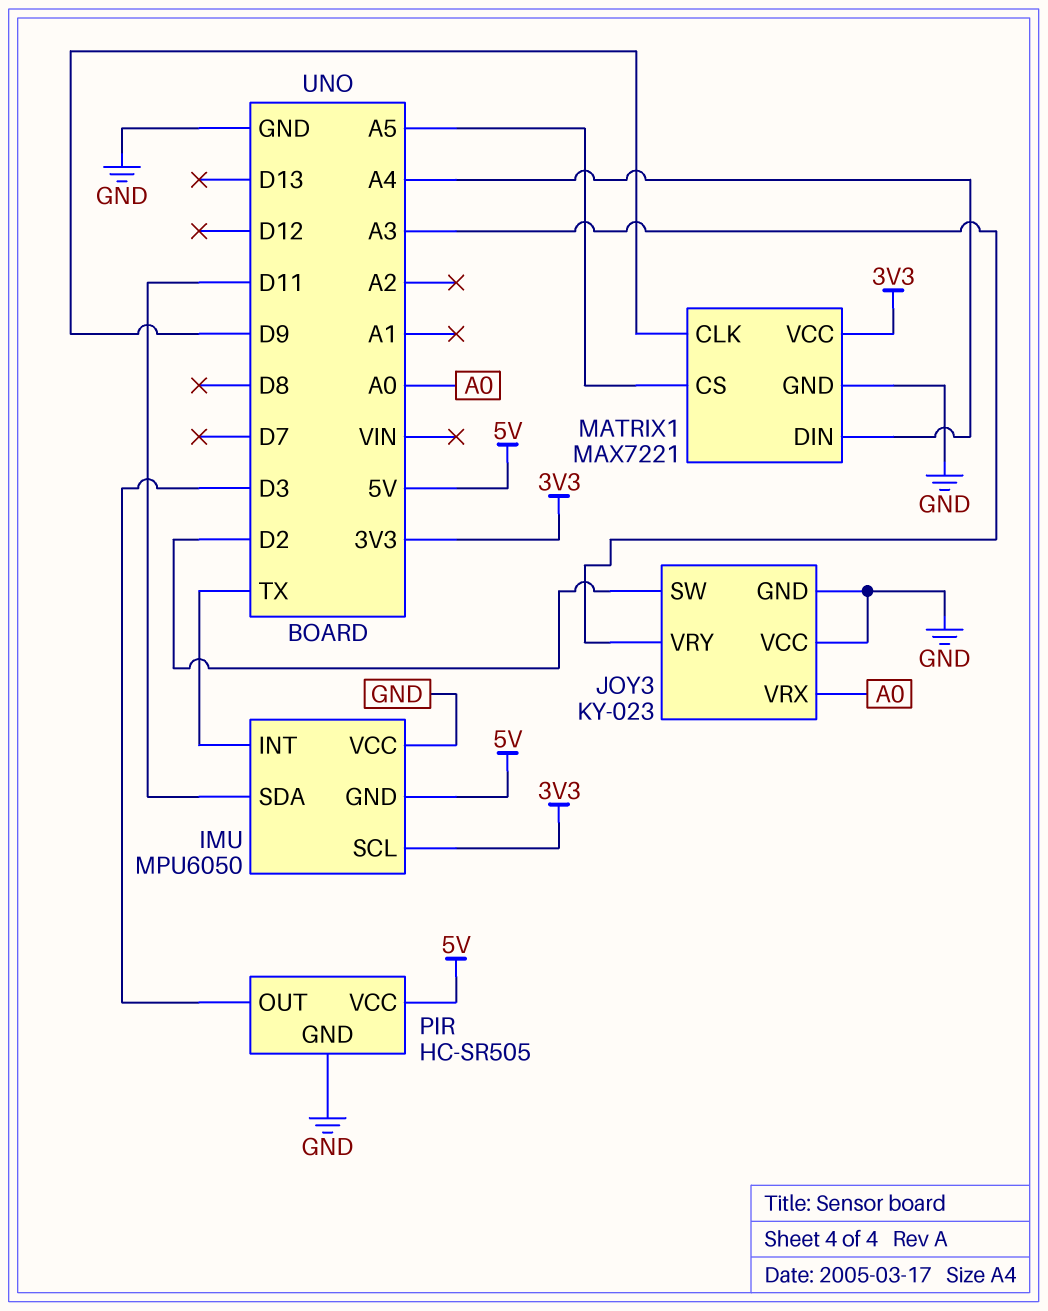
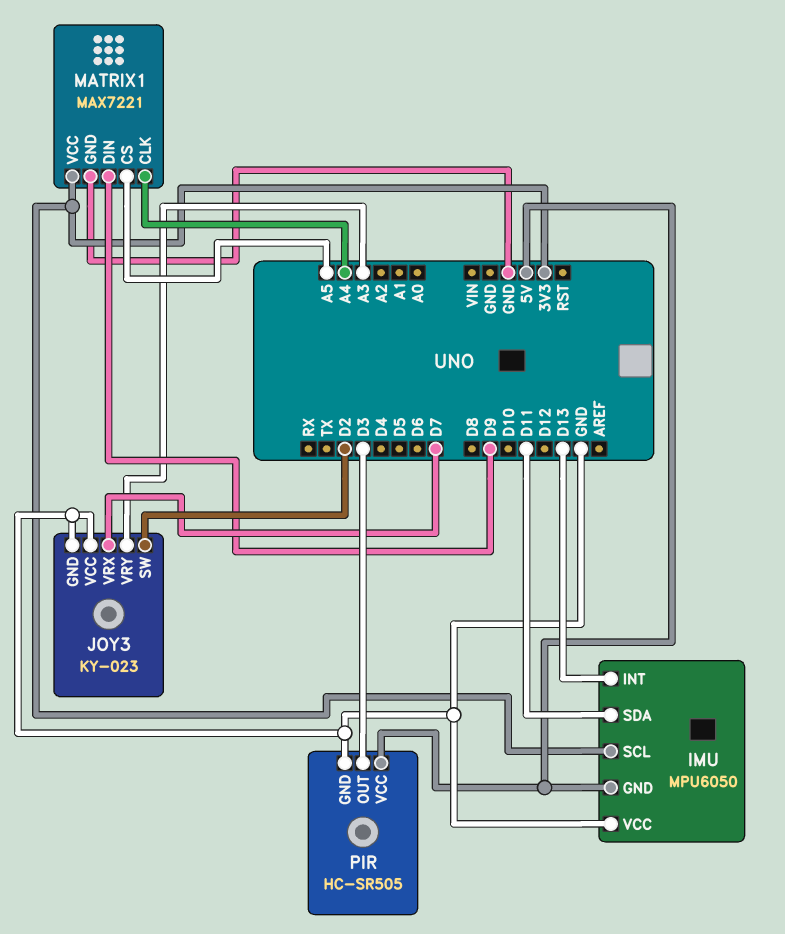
IMU pin INT: TX -> D13
JOY3 pin VRX: A0 -> D7
MATRIX1 pin CLK: D9 -> A4
MATRIX1 pin DIN: A4 -> D9

